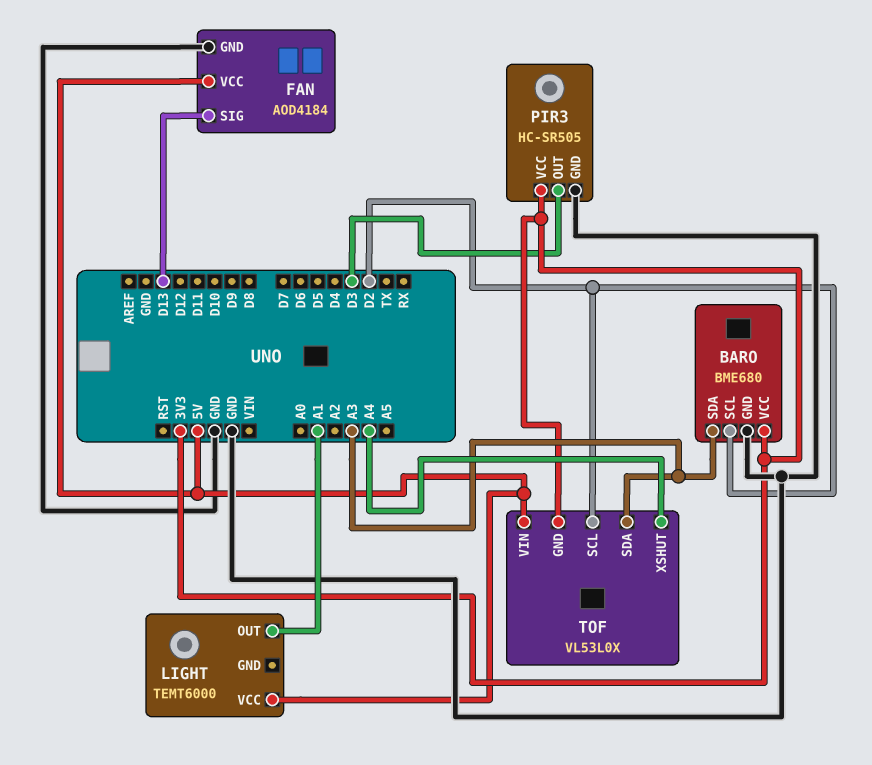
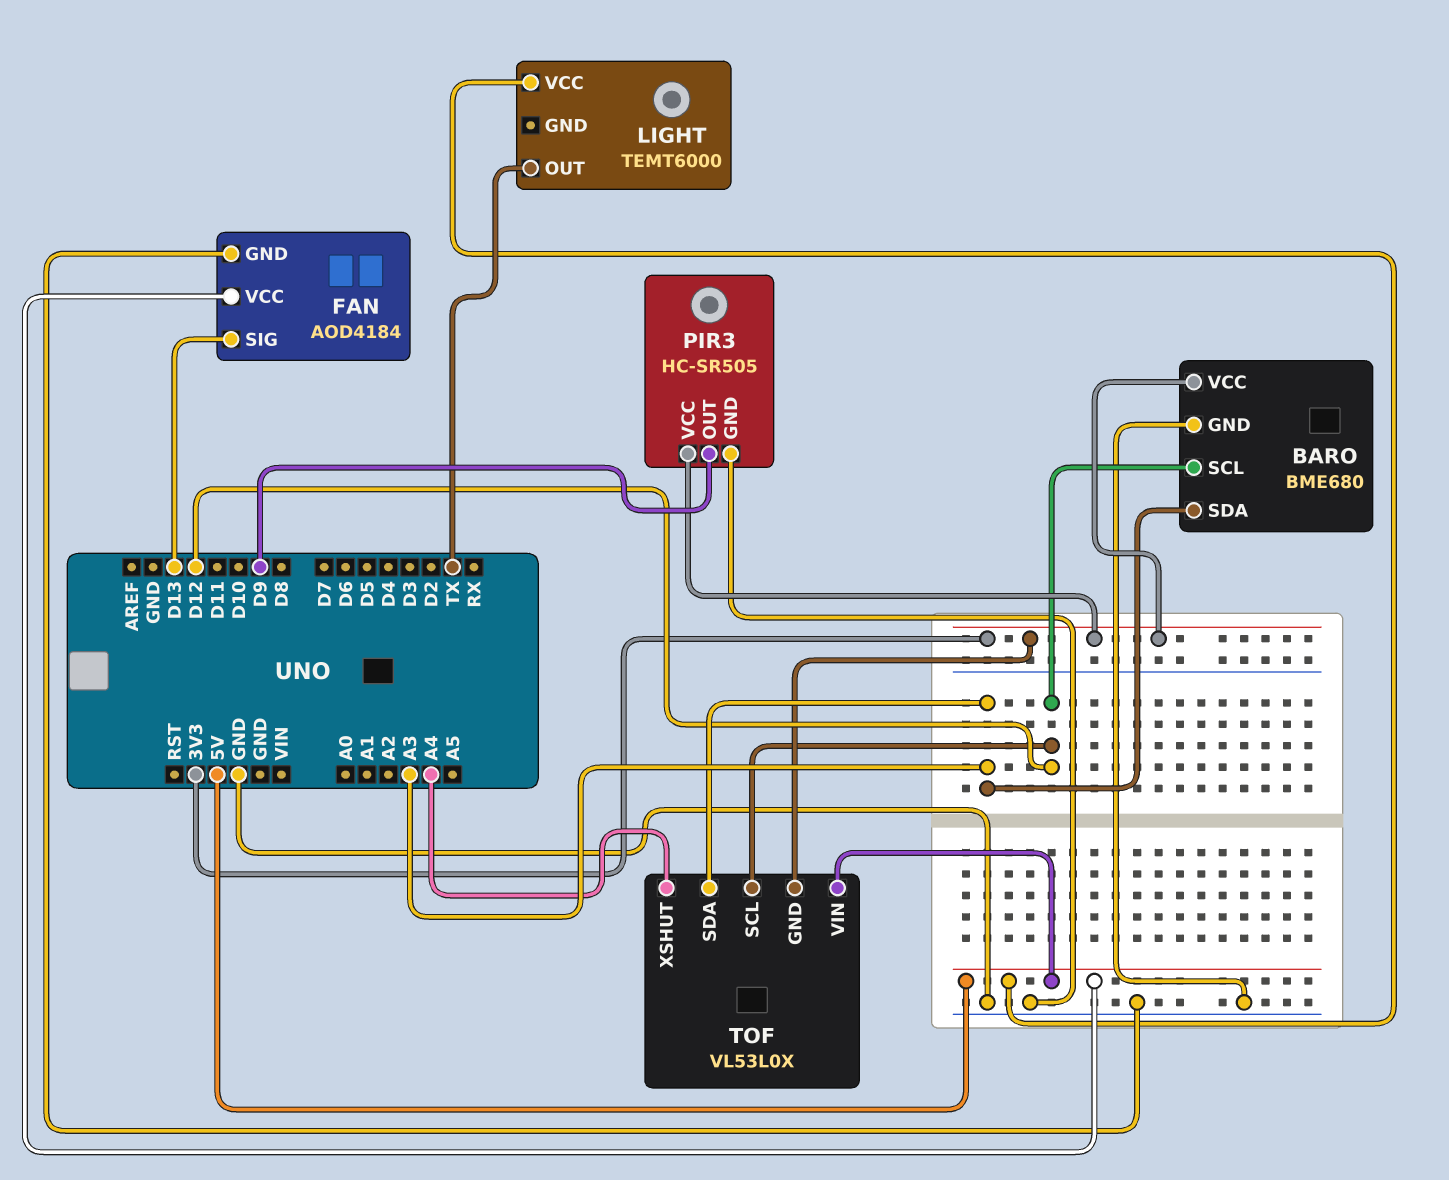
BARO pin SCL: D2 -> D12
LIGHT pin OUT: A1 -> TX
PIR3 pin OUT: D3 -> D9
TOF pin SCL: D2 -> D12

